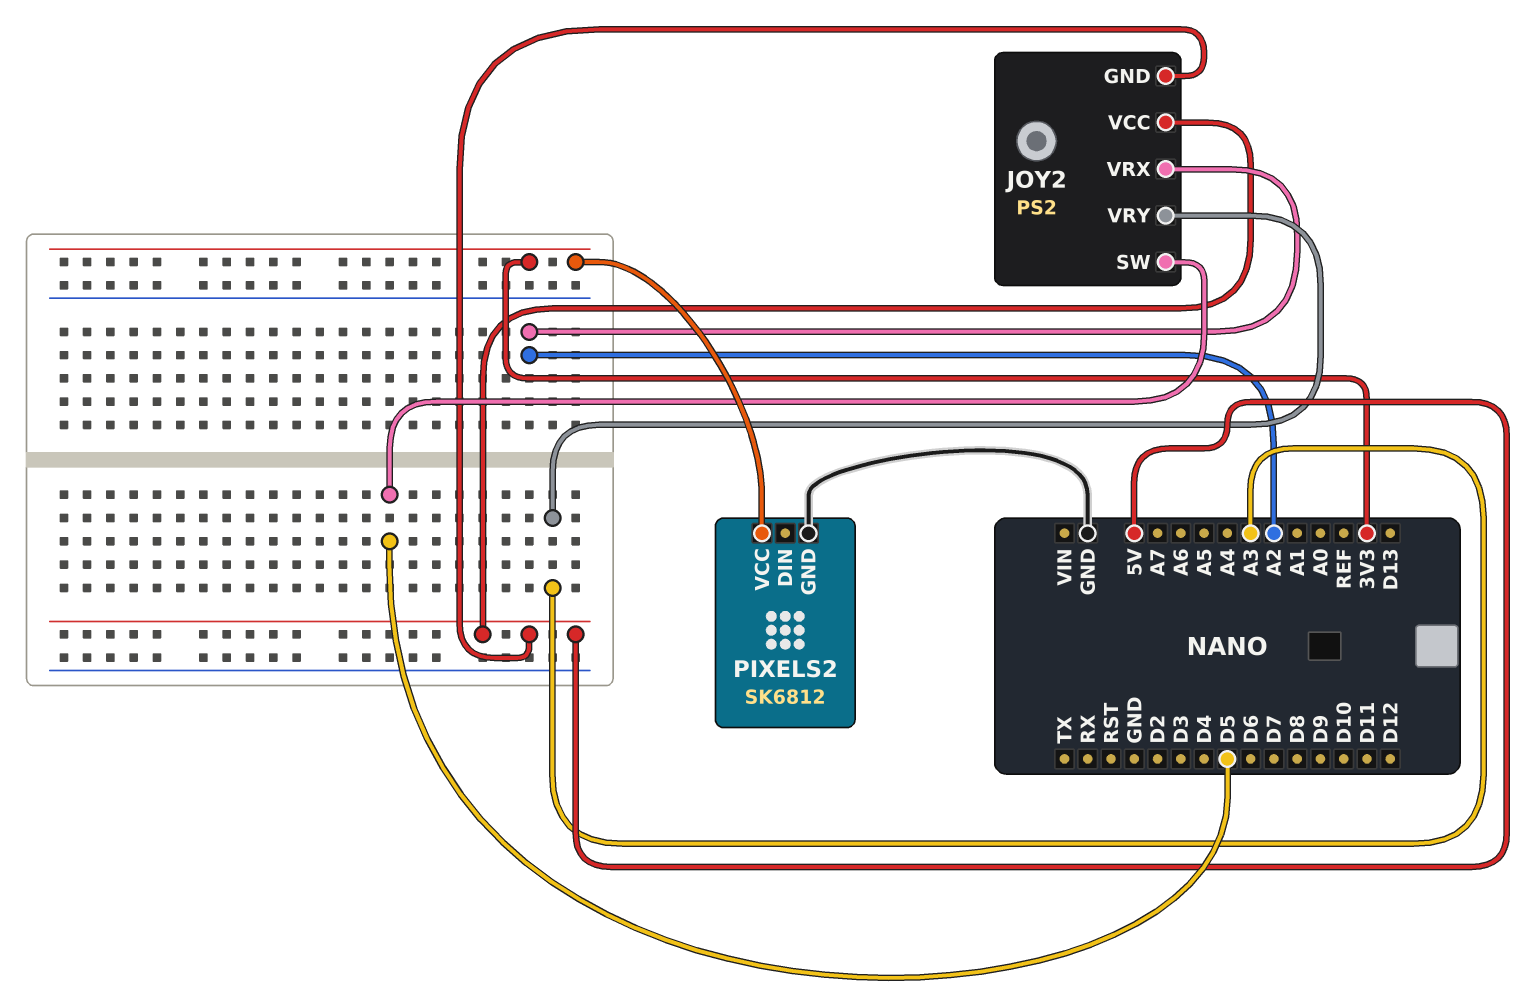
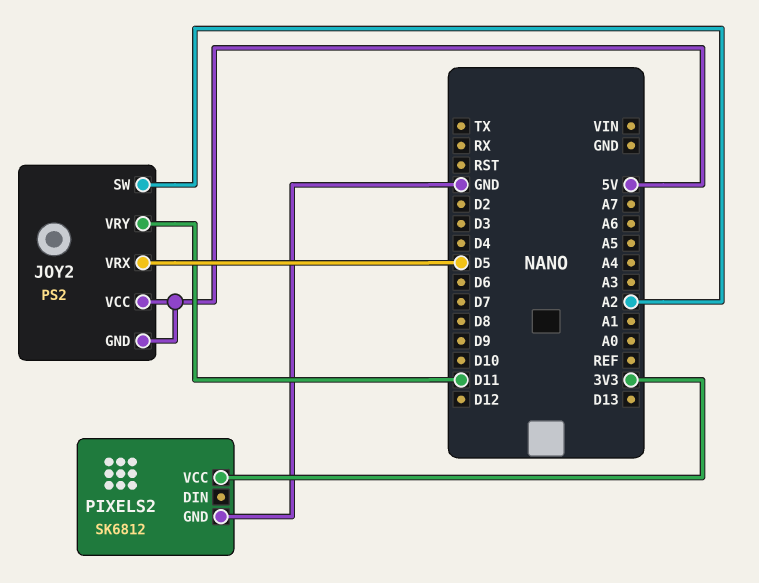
JOY2 pin SW: D5 -> A2
JOY2 pin VRX: A2 -> D5
JOY2 pin VRY: A3 -> D11

